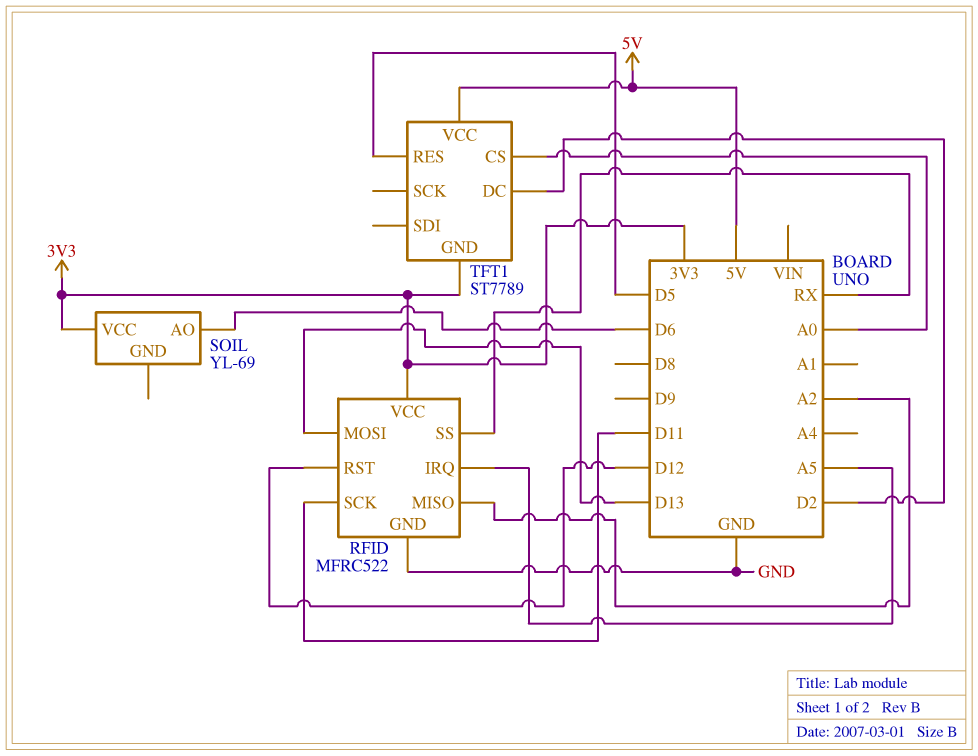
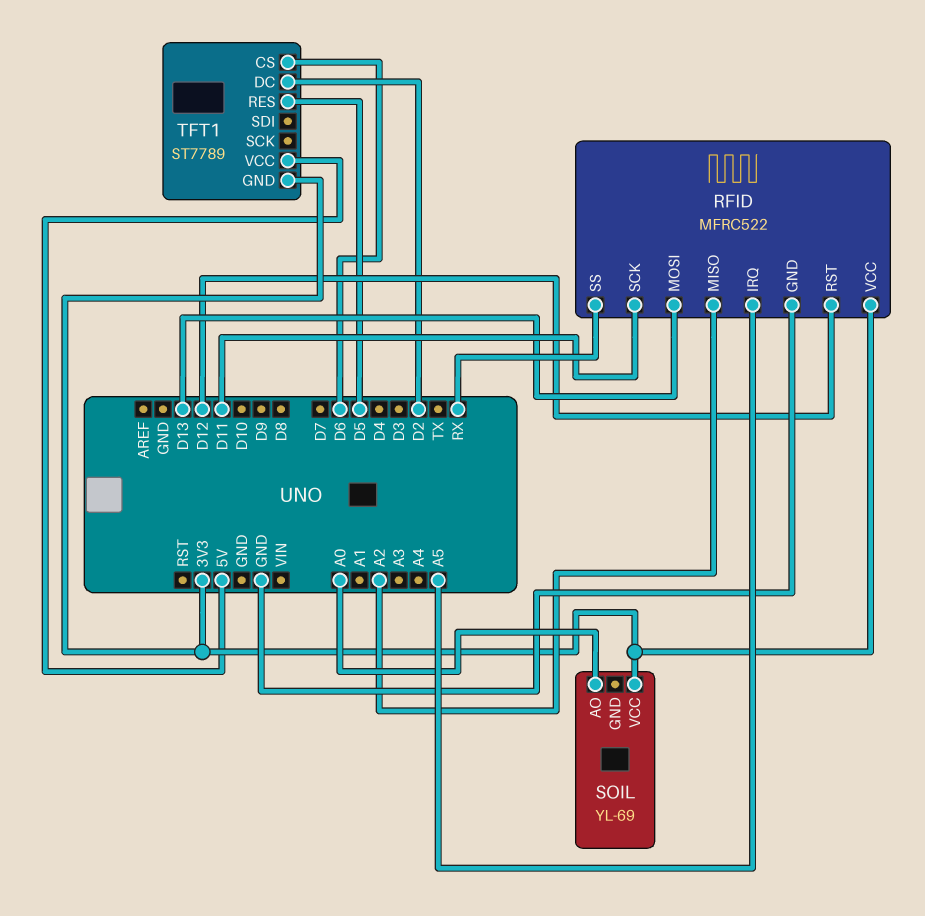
SOIL pin AO: D6 -> A0
TFT1 pin CS: A0 -> D6

